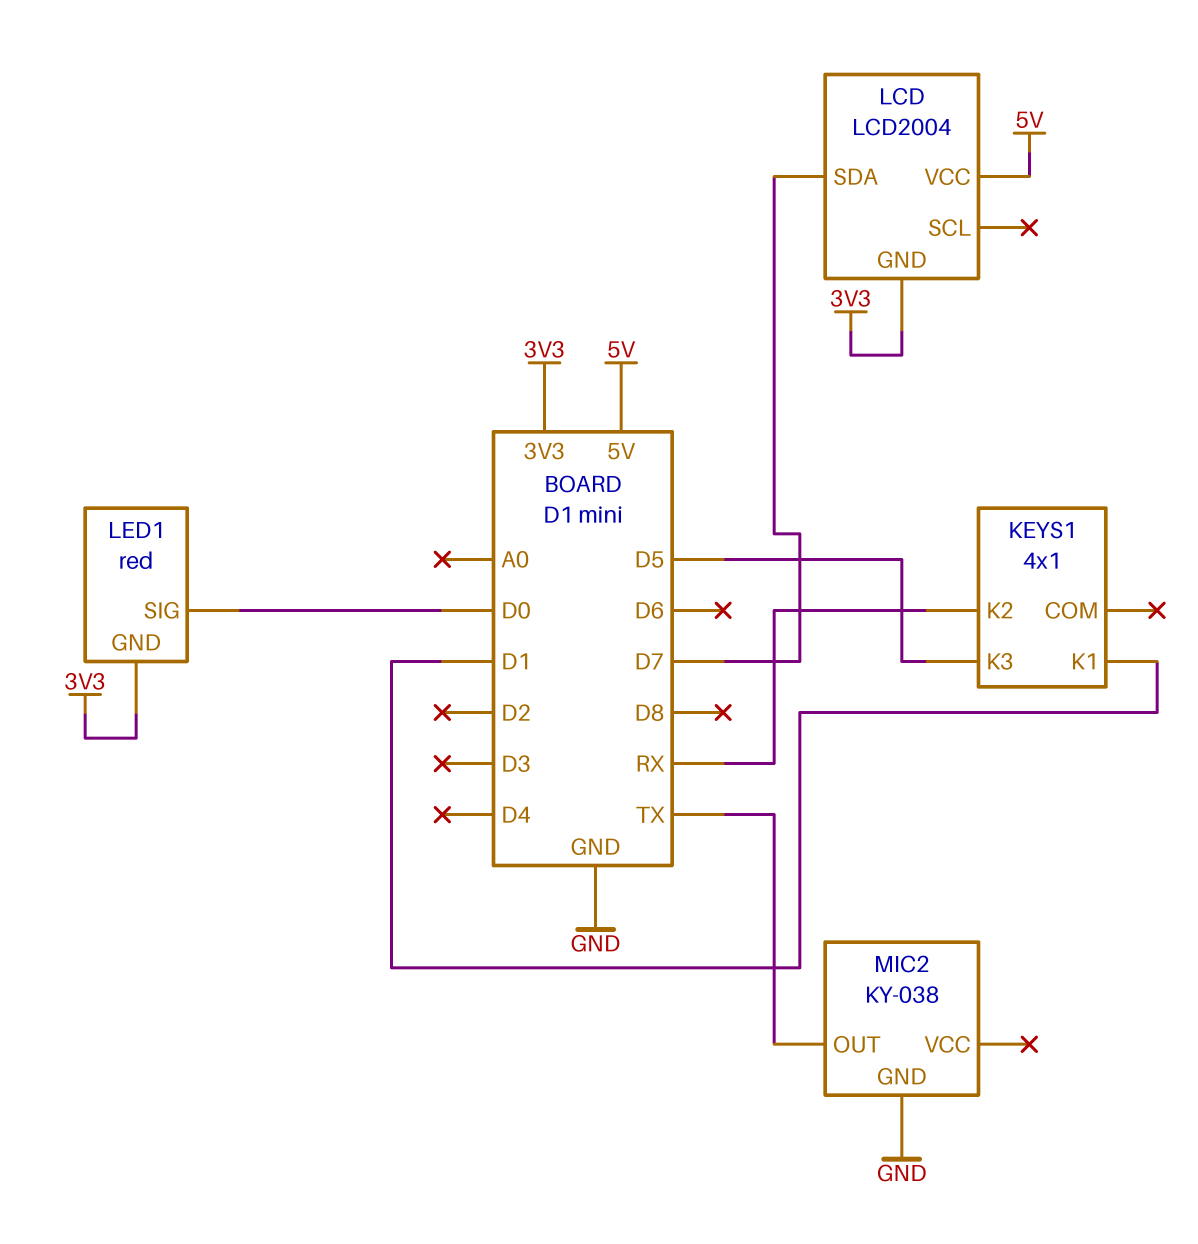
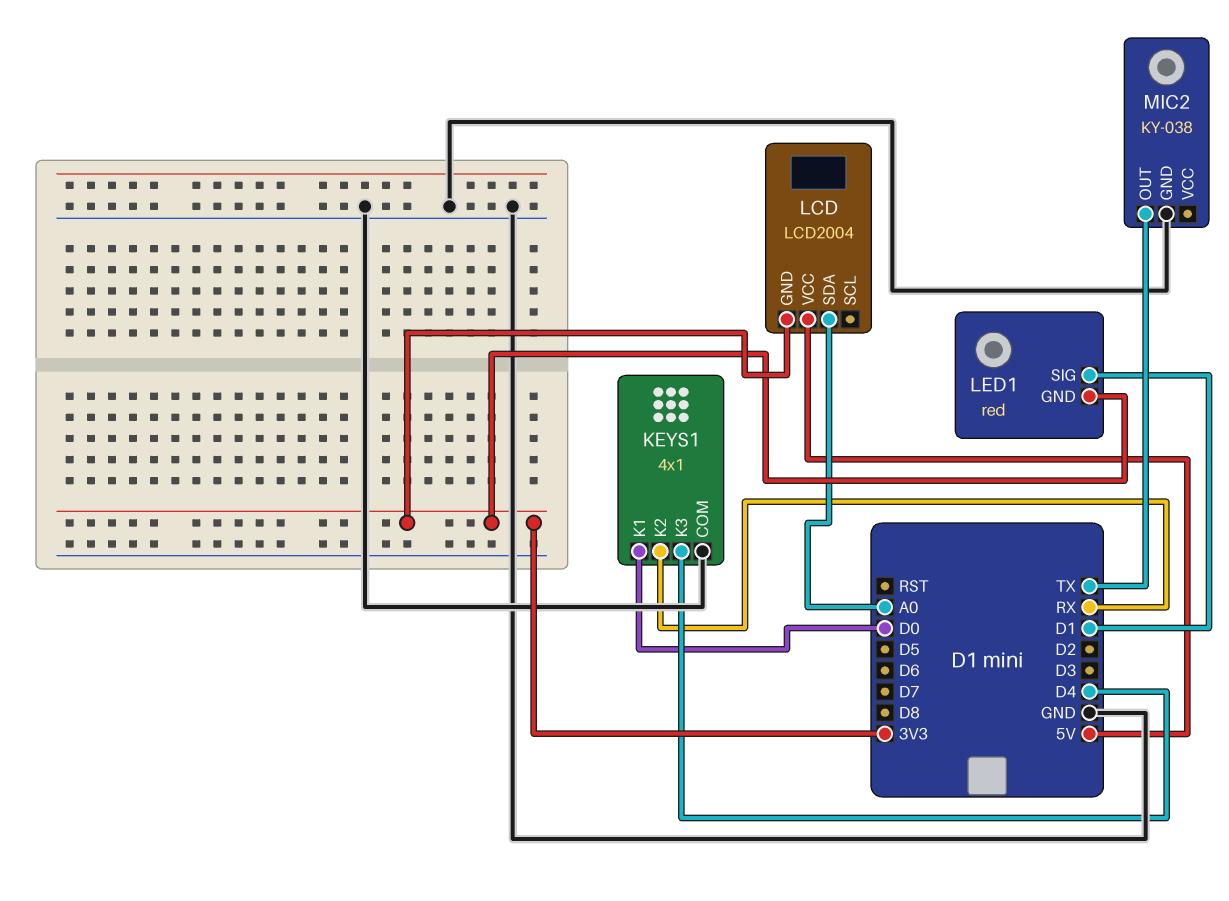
KEYS1 pin COM: none -> GND
KEYS1 pin K1: D1 -> D0
KEYS1 pin K3: D5 -> D4
LCD pin SDA: D7 -> A0
LED1 pin SIG: D0 -> D1

